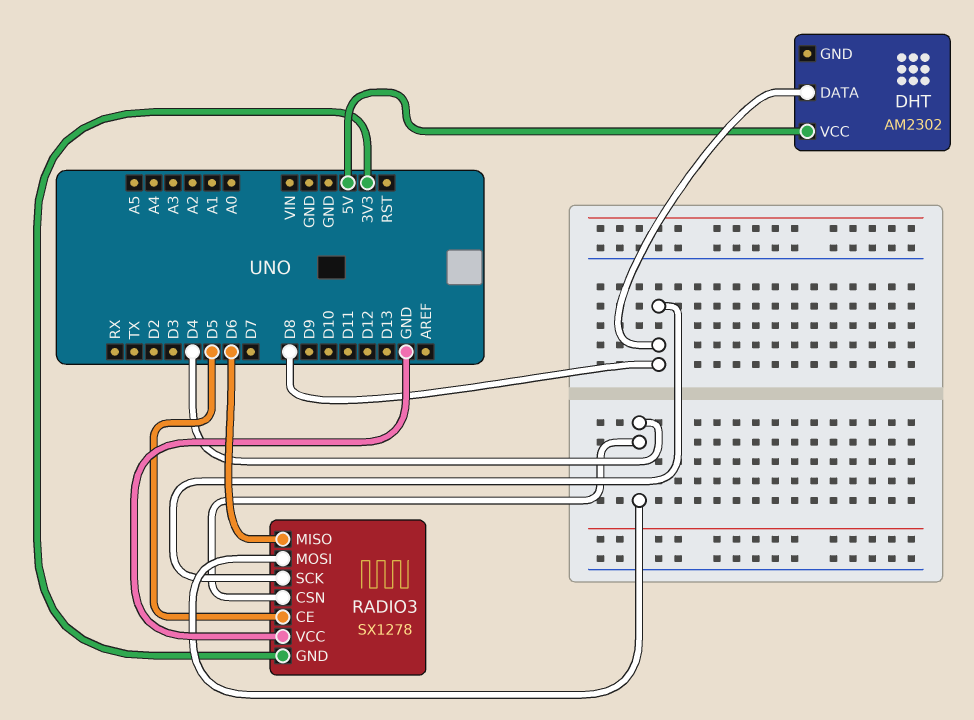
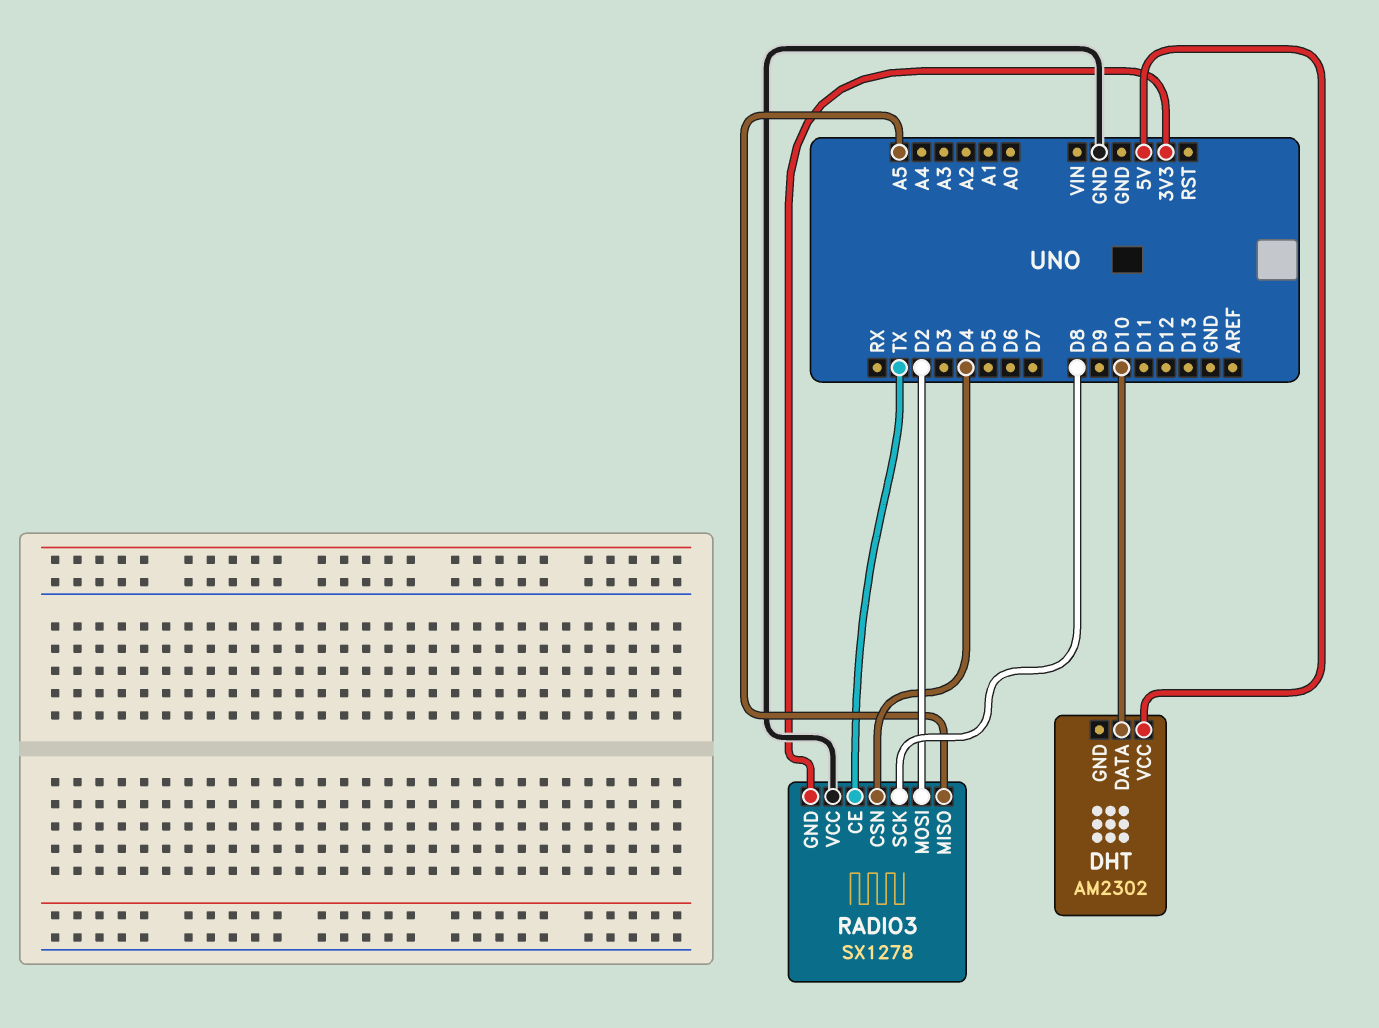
DHT pin DATA: D8 -> D10
RADIO3 pin CE: D5 -> TX
RADIO3 pin MISO: D6 -> A5
RADIO3 pin MOSI: D4 -> D2

